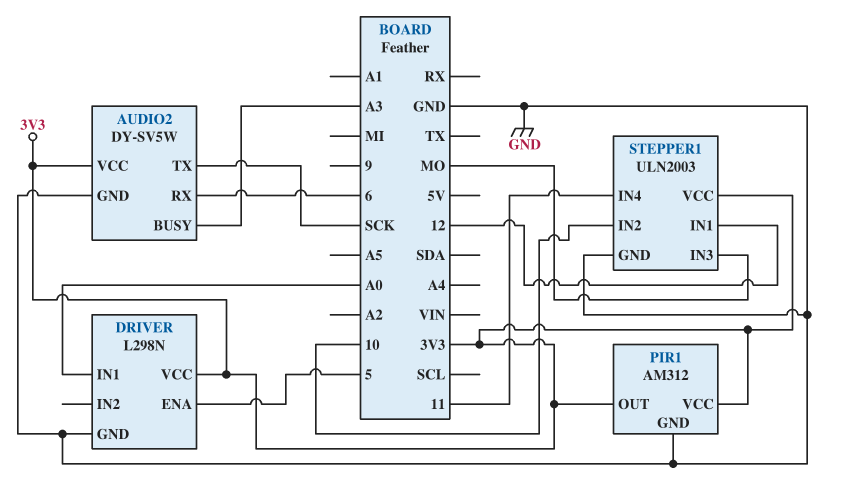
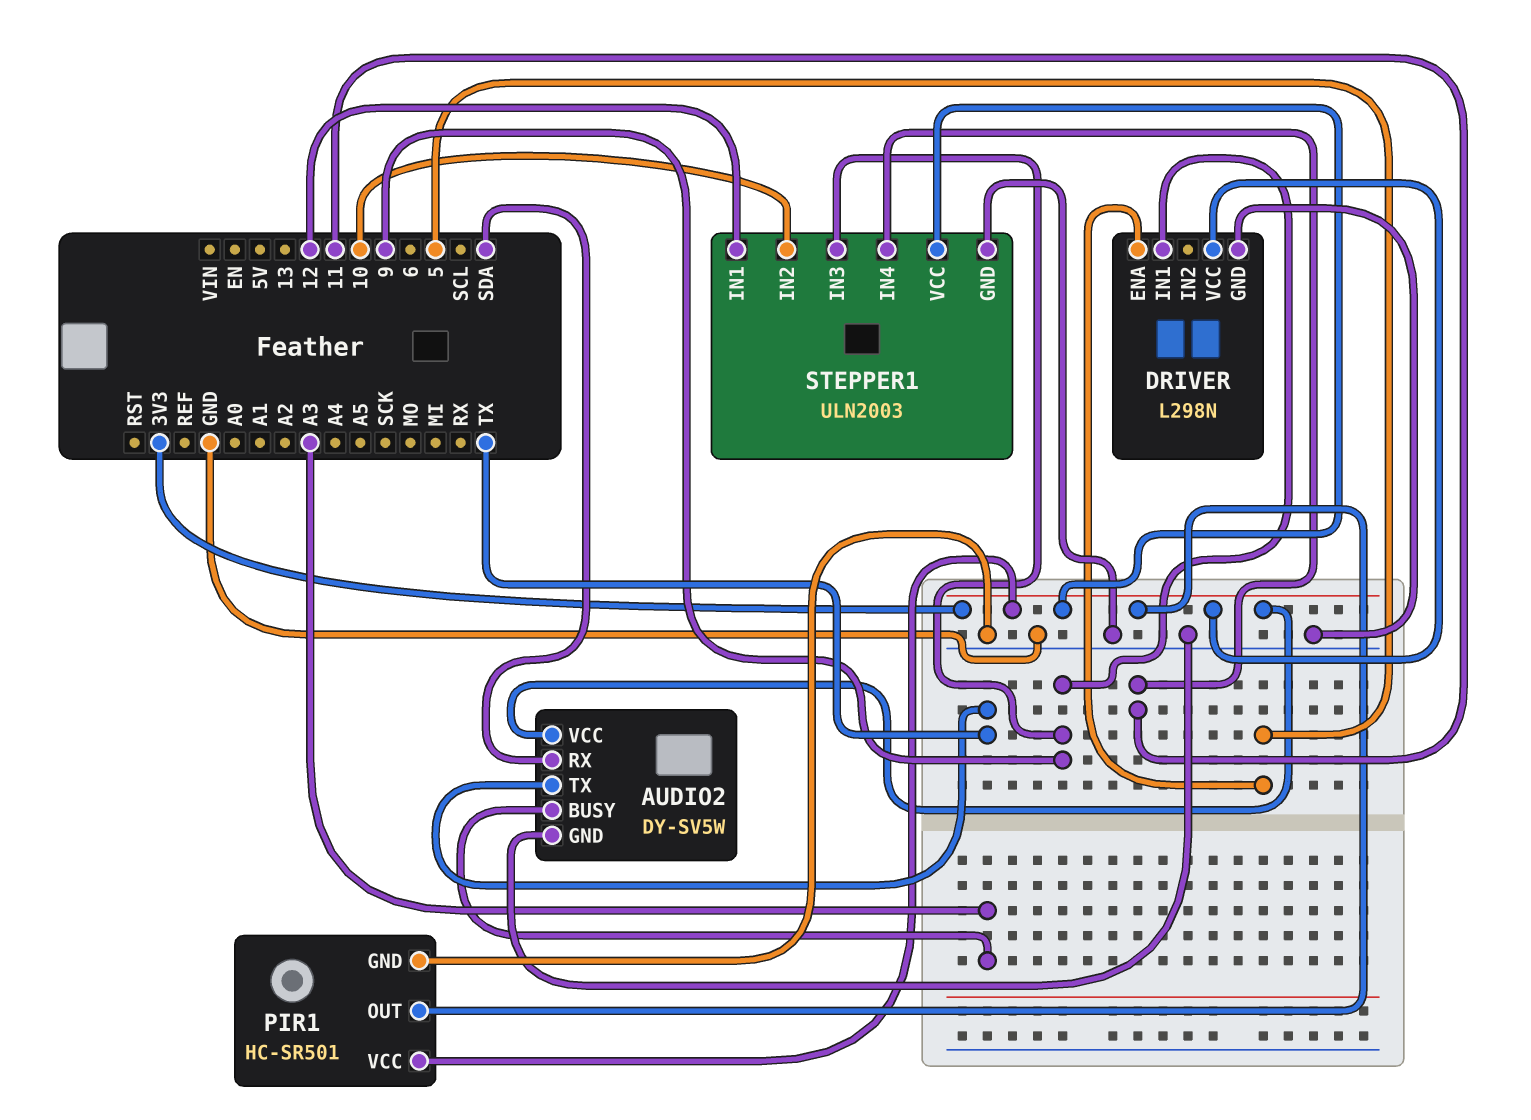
AUDIO2 pin RX: 6 -> SDA
AUDIO2 pin TX: SCK -> TX
DRIVER pin IN1: A0 -> 9
PIR1: AM312 -> HC-SR501
STEPPER1 pin IN3: MO -> 9

